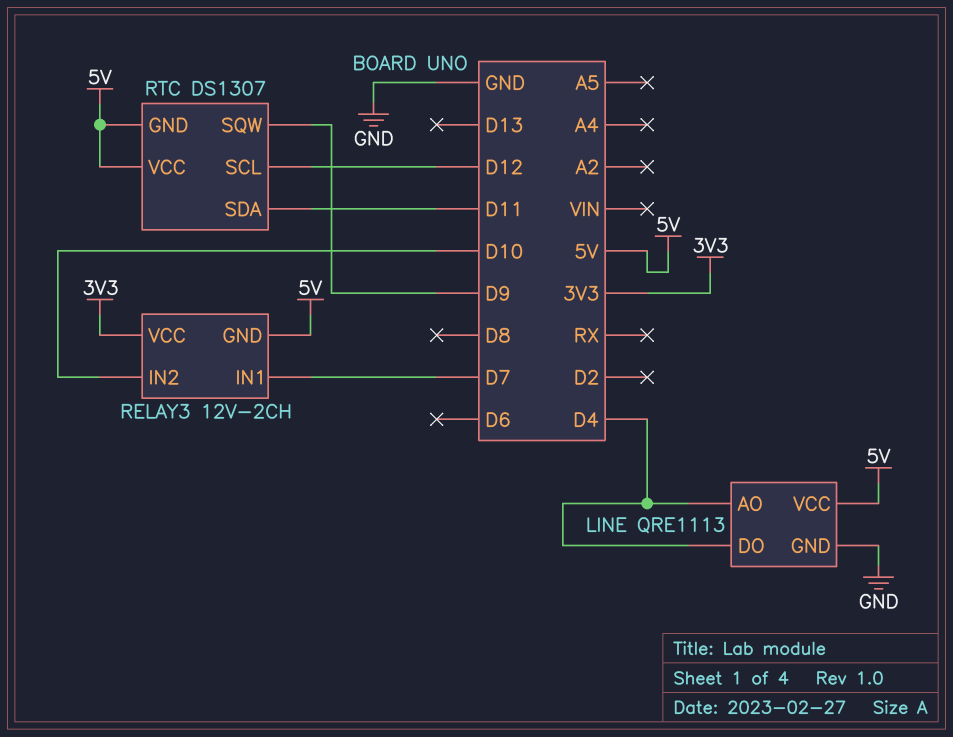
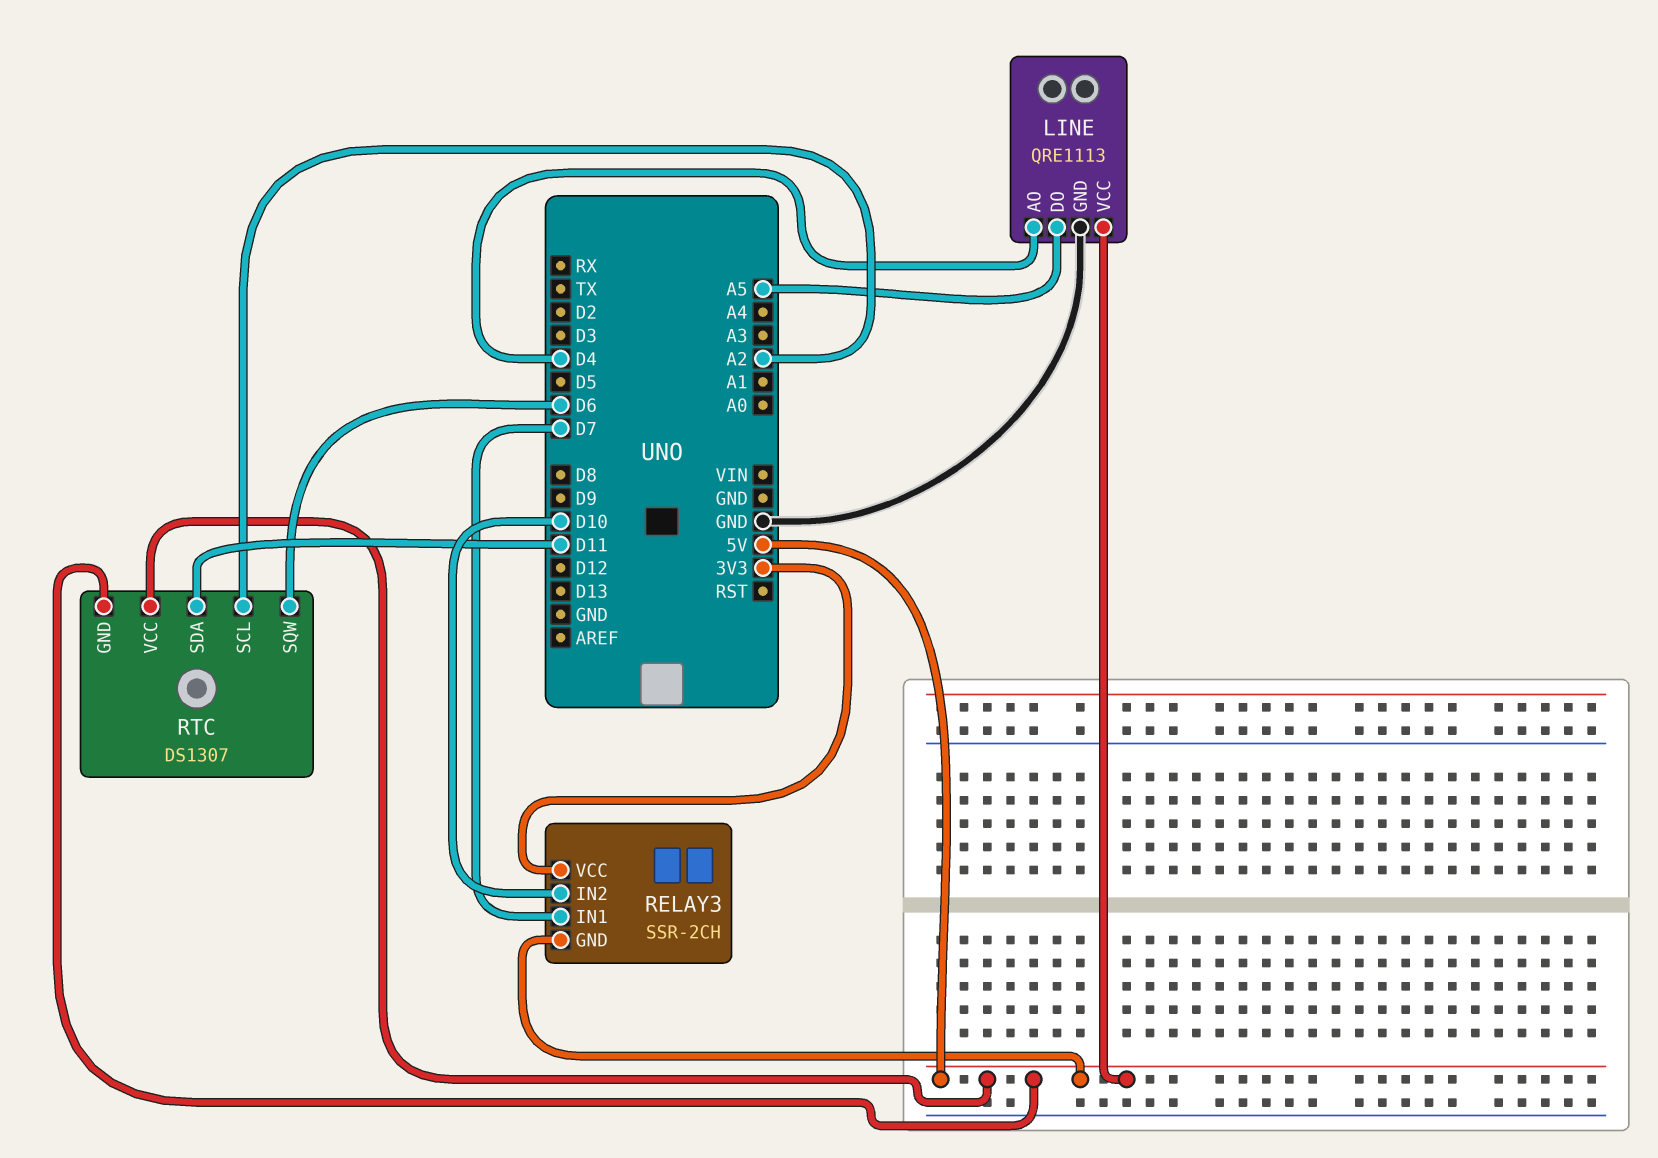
LINE pin DO: D4 -> A5
RELAY3: 12V-2CH -> SSR-2CH
RTC pin SCL: D12 -> A2
RTC pin SQW: D9 -> D6

